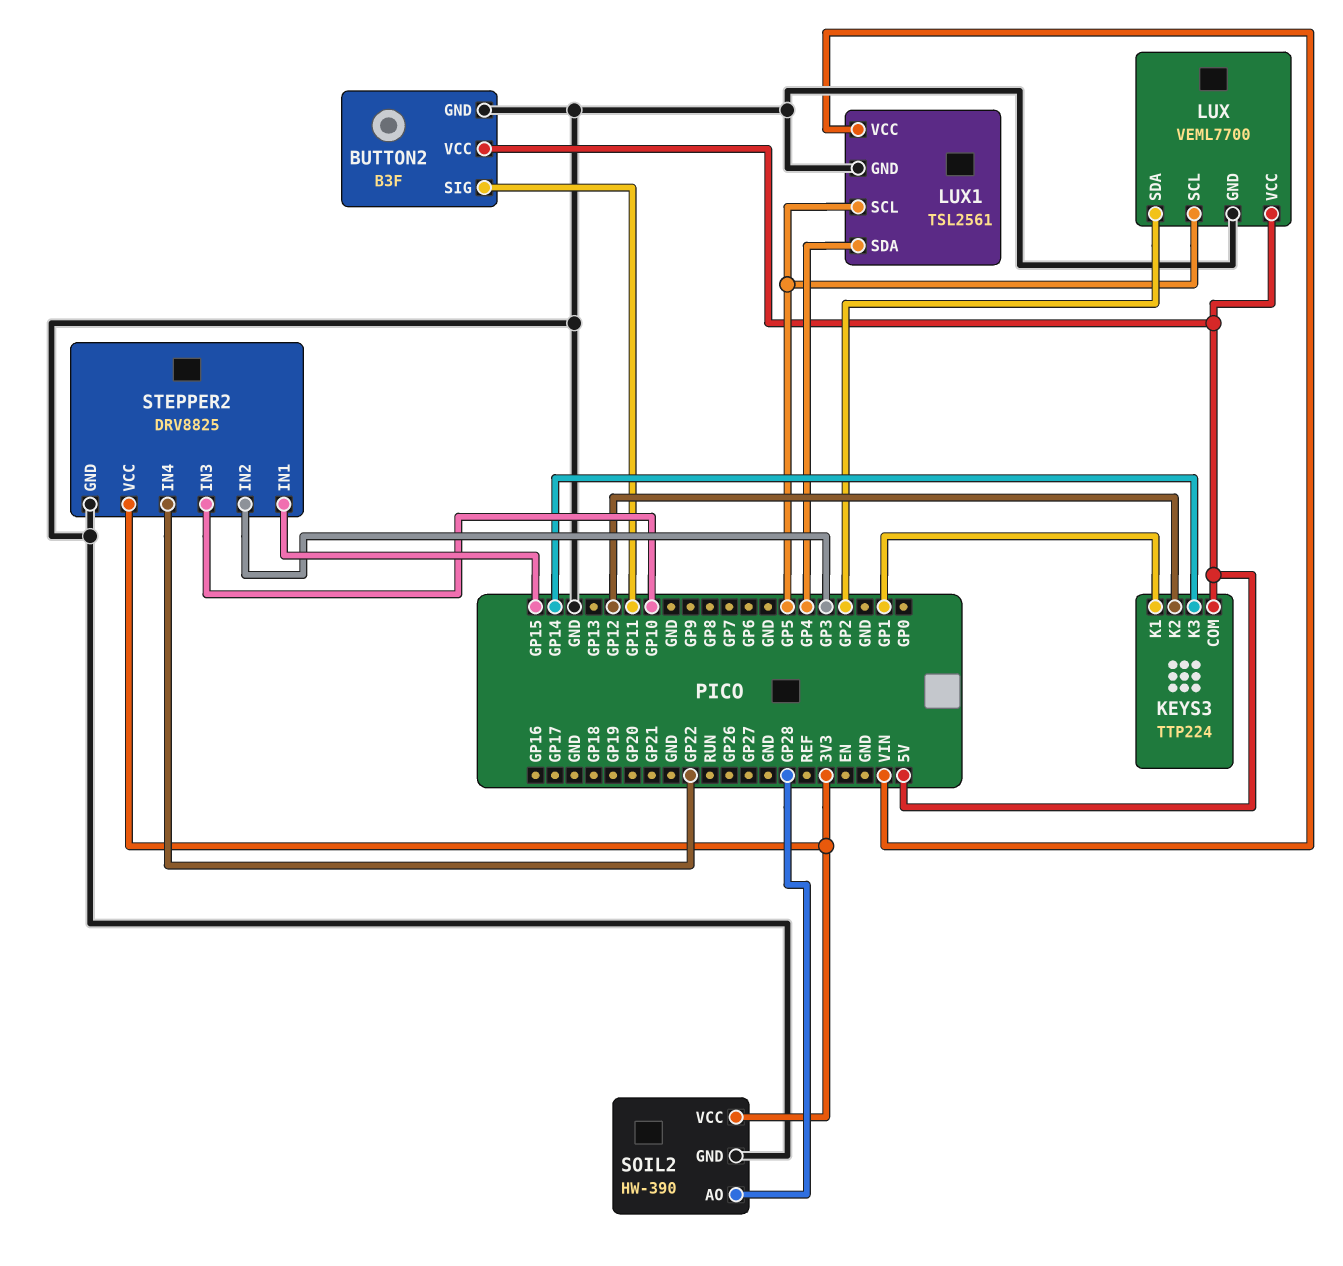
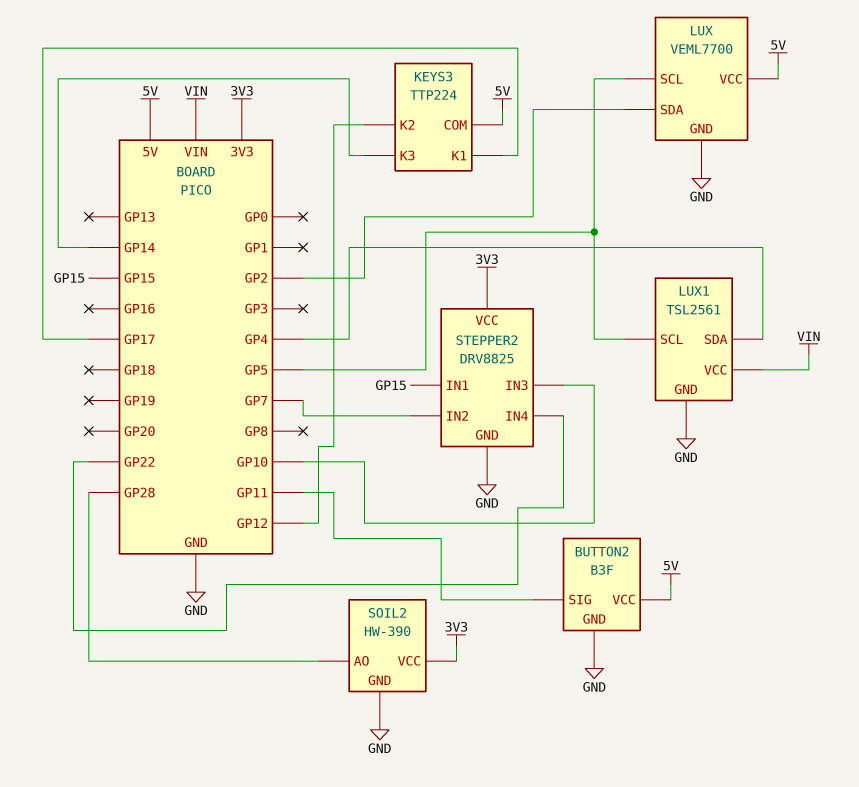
KEYS3 pin K1: GP1 -> GP17
STEPPER2 pin IN2: GP3 -> GP7

